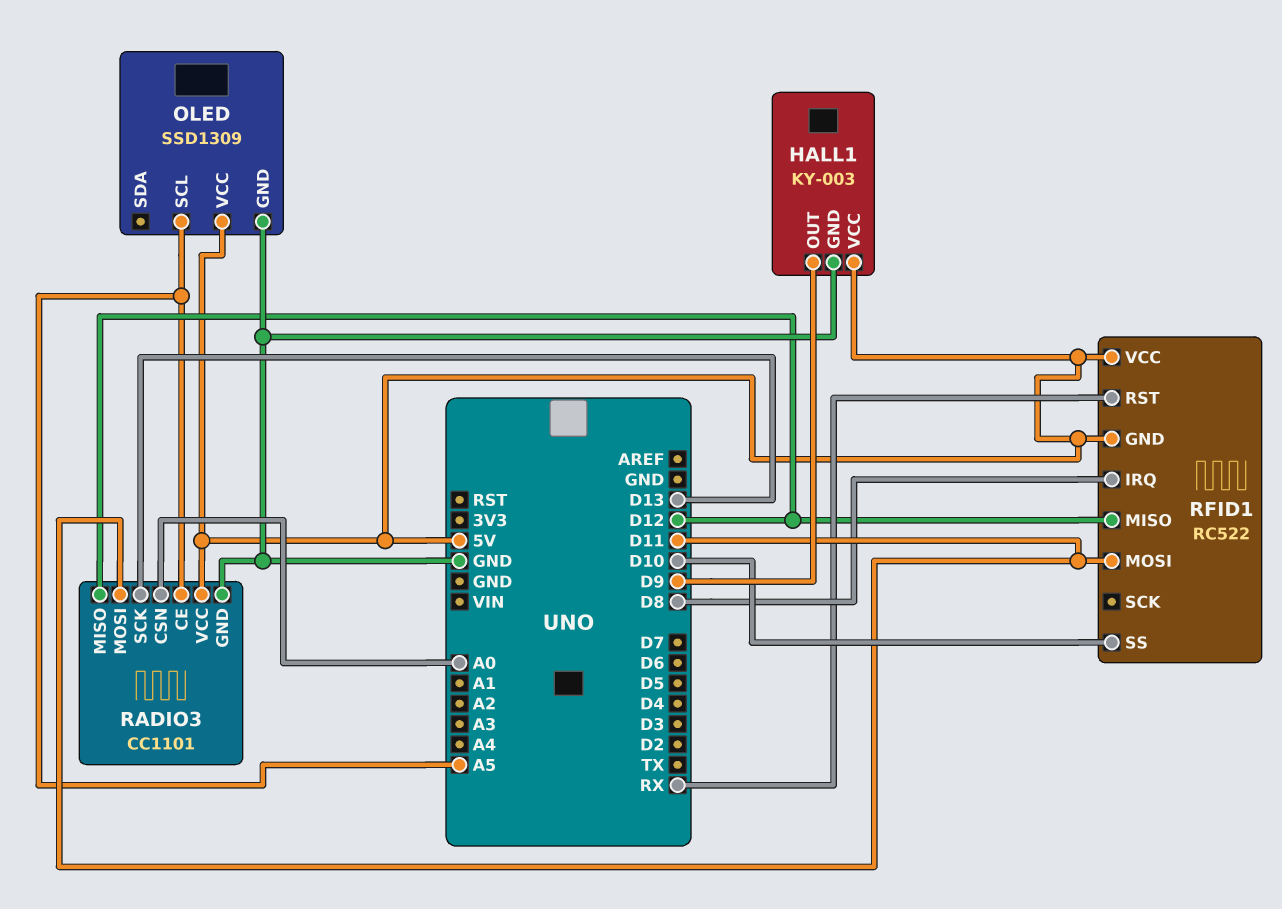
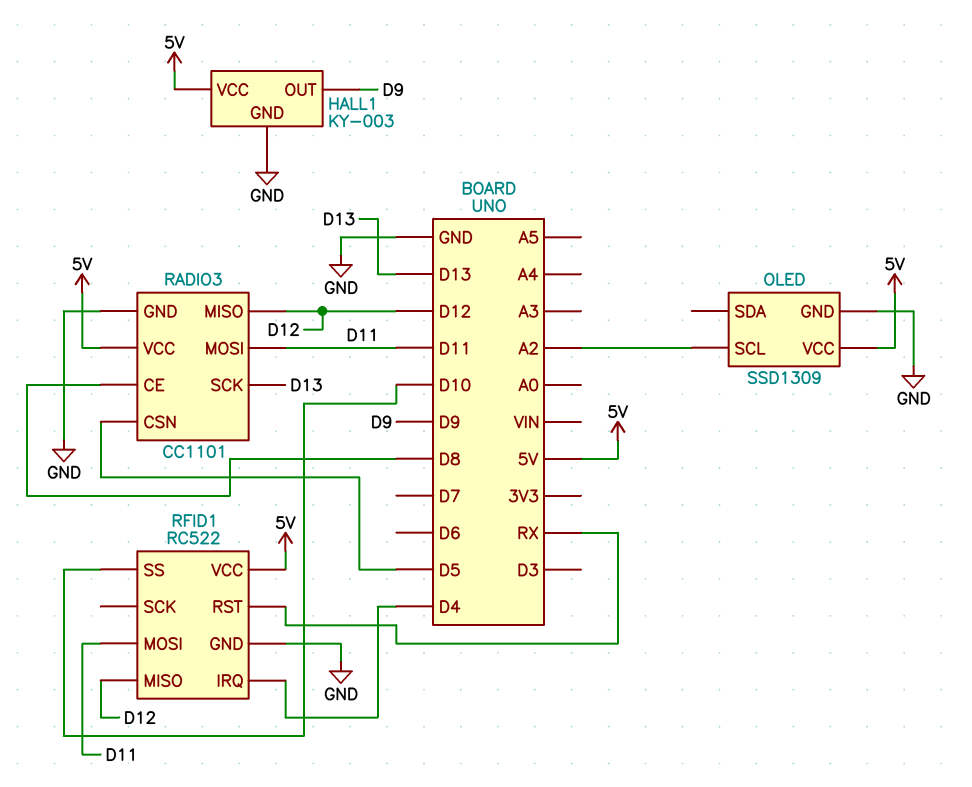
OLED pin SCL: A5 -> A2
RADIO3 pin CE: A5 -> D8
RADIO3 pin CSN: A0 -> D5
RFID1 pin GND: 5V -> GND
RFID1 pin IRQ: D8 -> D4

